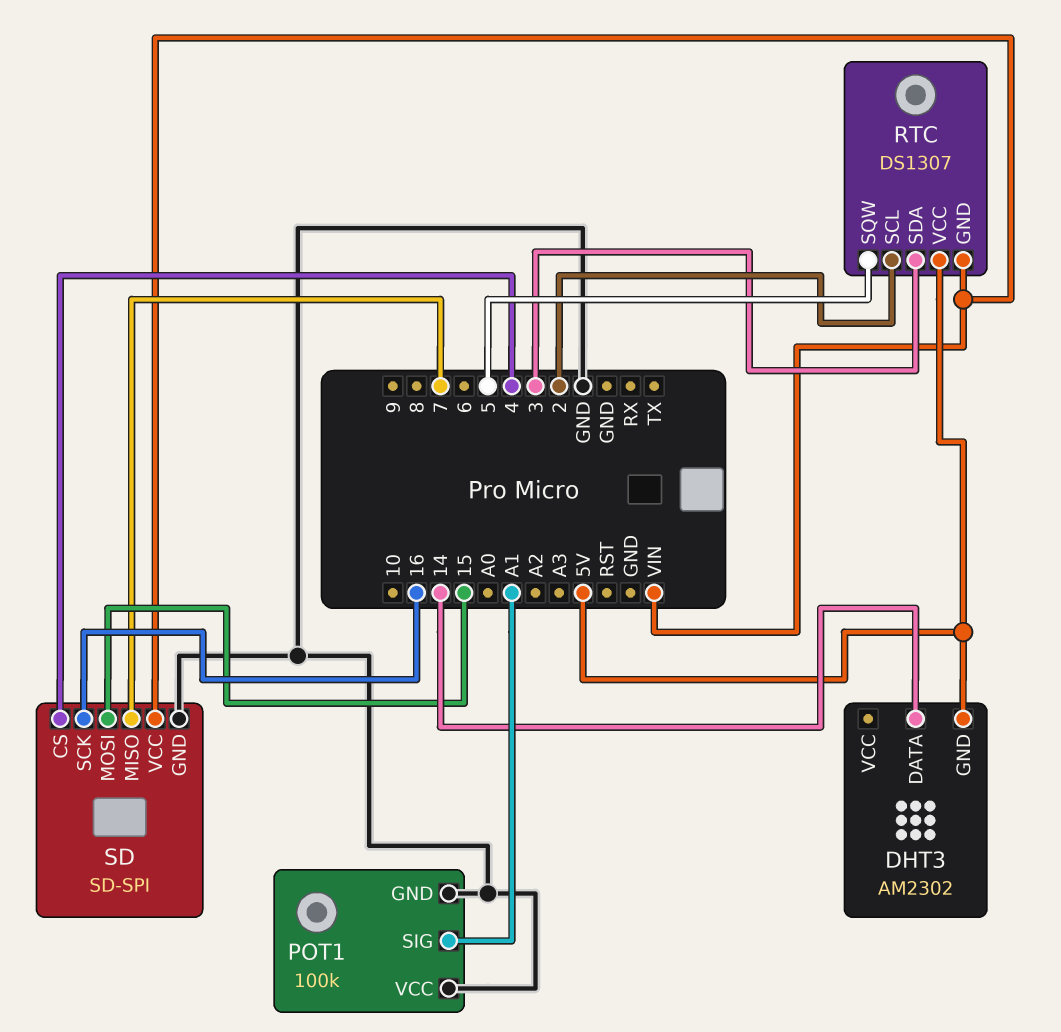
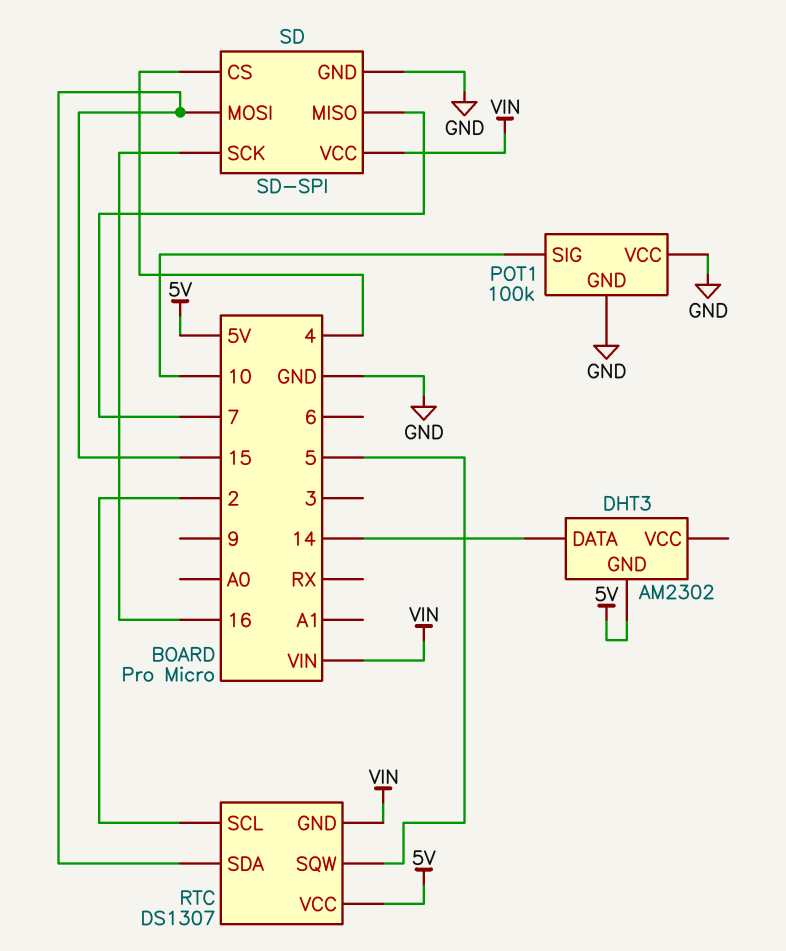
POT1 pin SIG: A1 -> 10
RTC pin SDA: 3 -> 15

